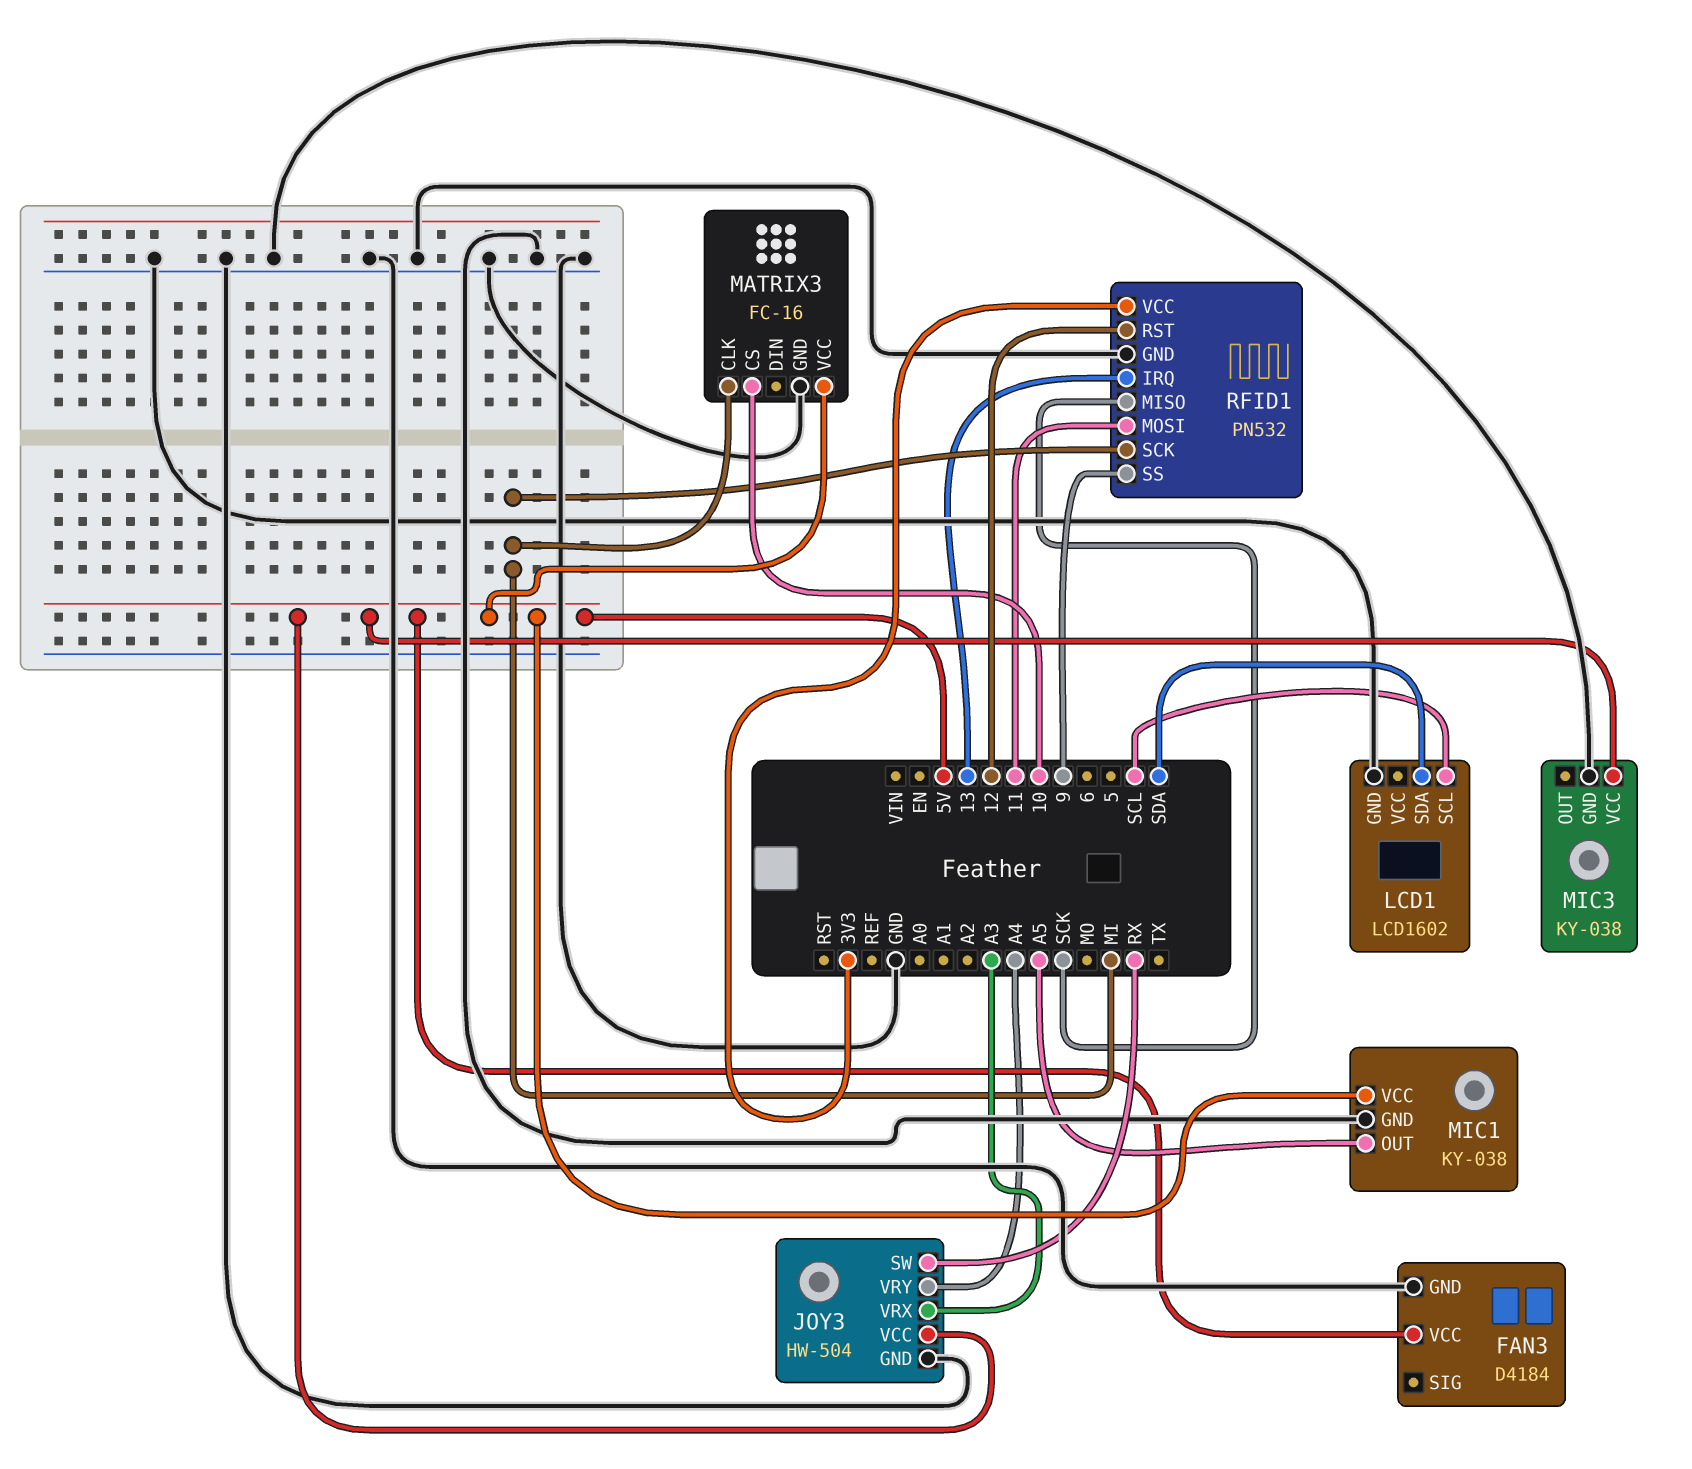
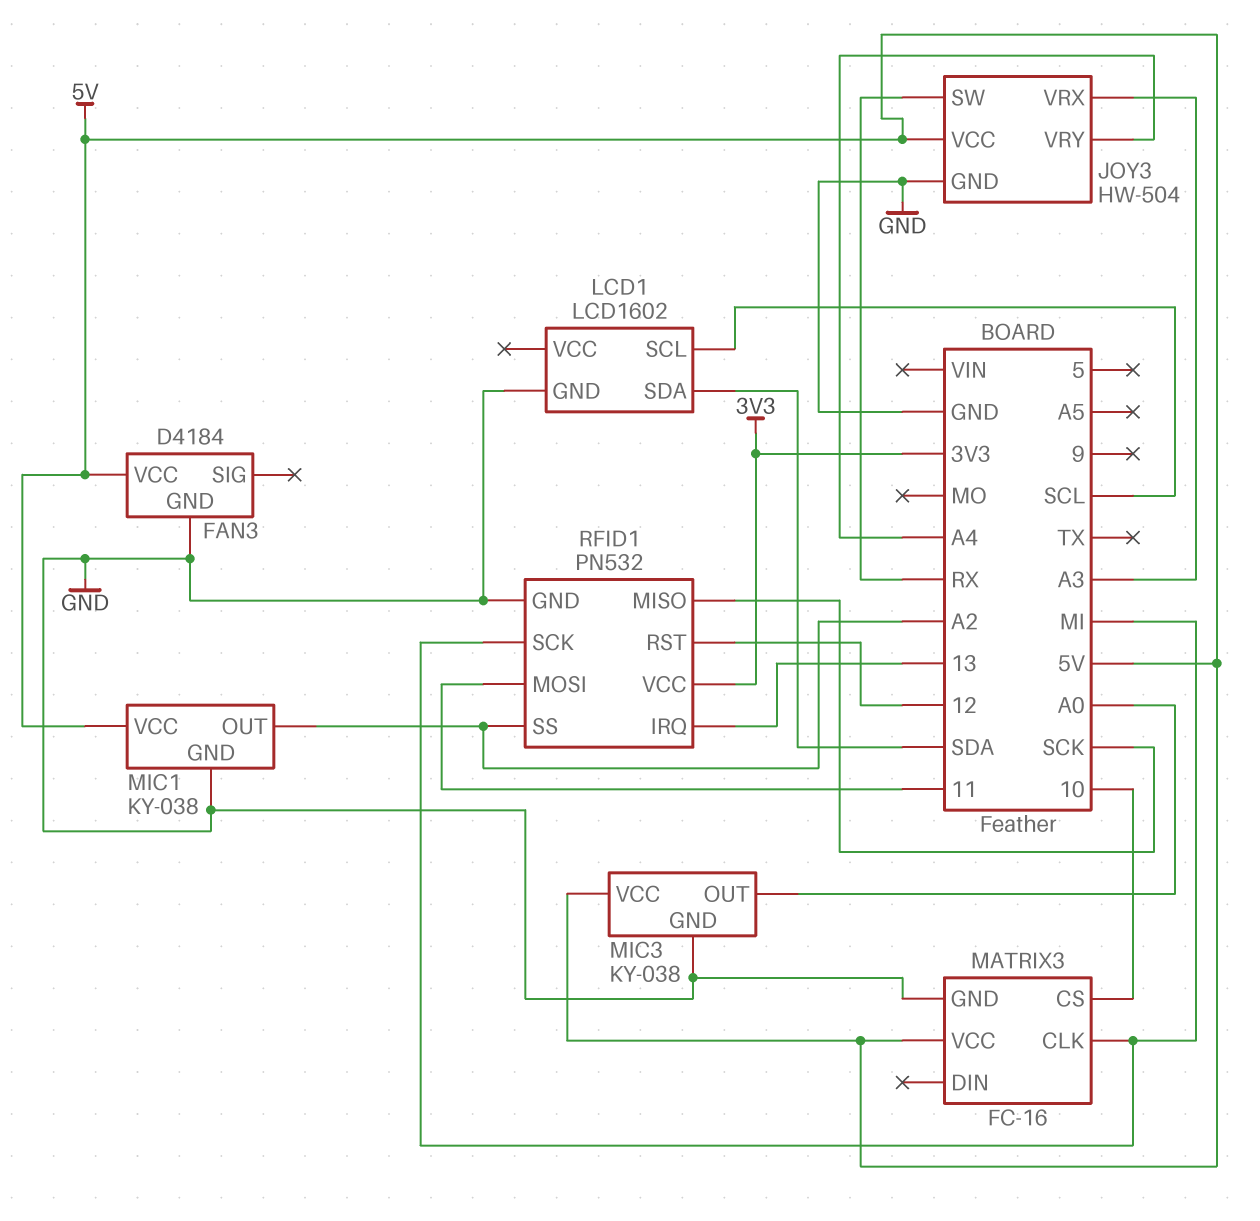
MIC1 pin OUT: A5 -> A2
MIC3 pin OUT: none -> A0
RFID1 pin SS: 9 -> A2

